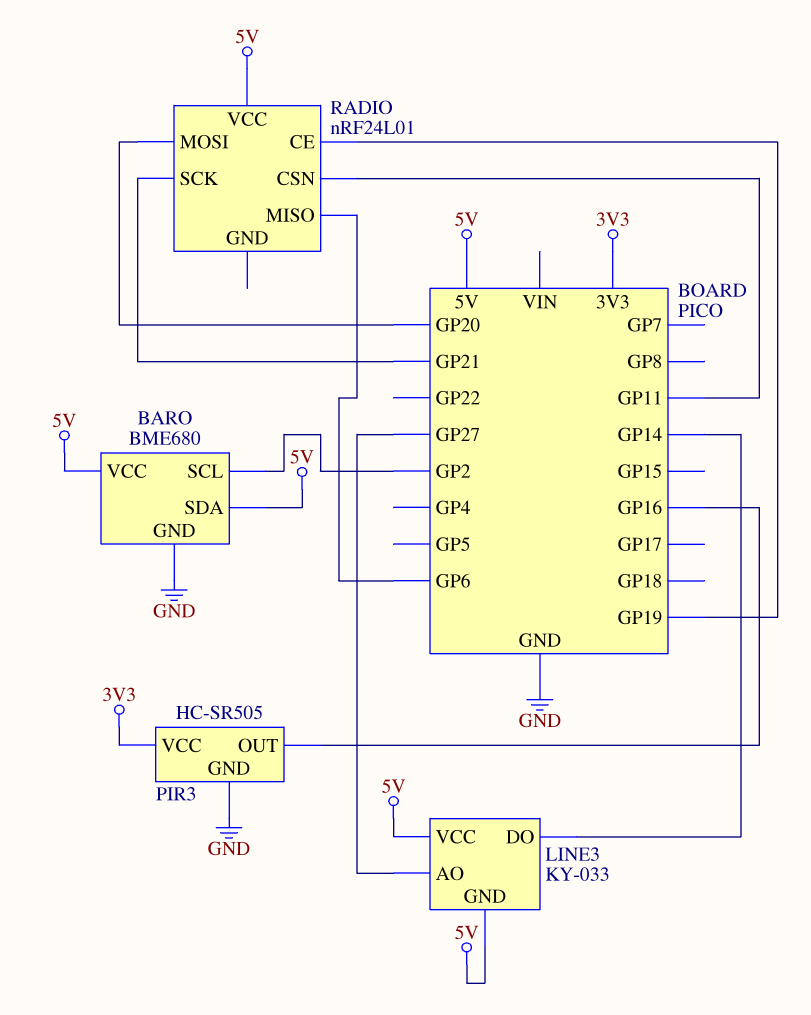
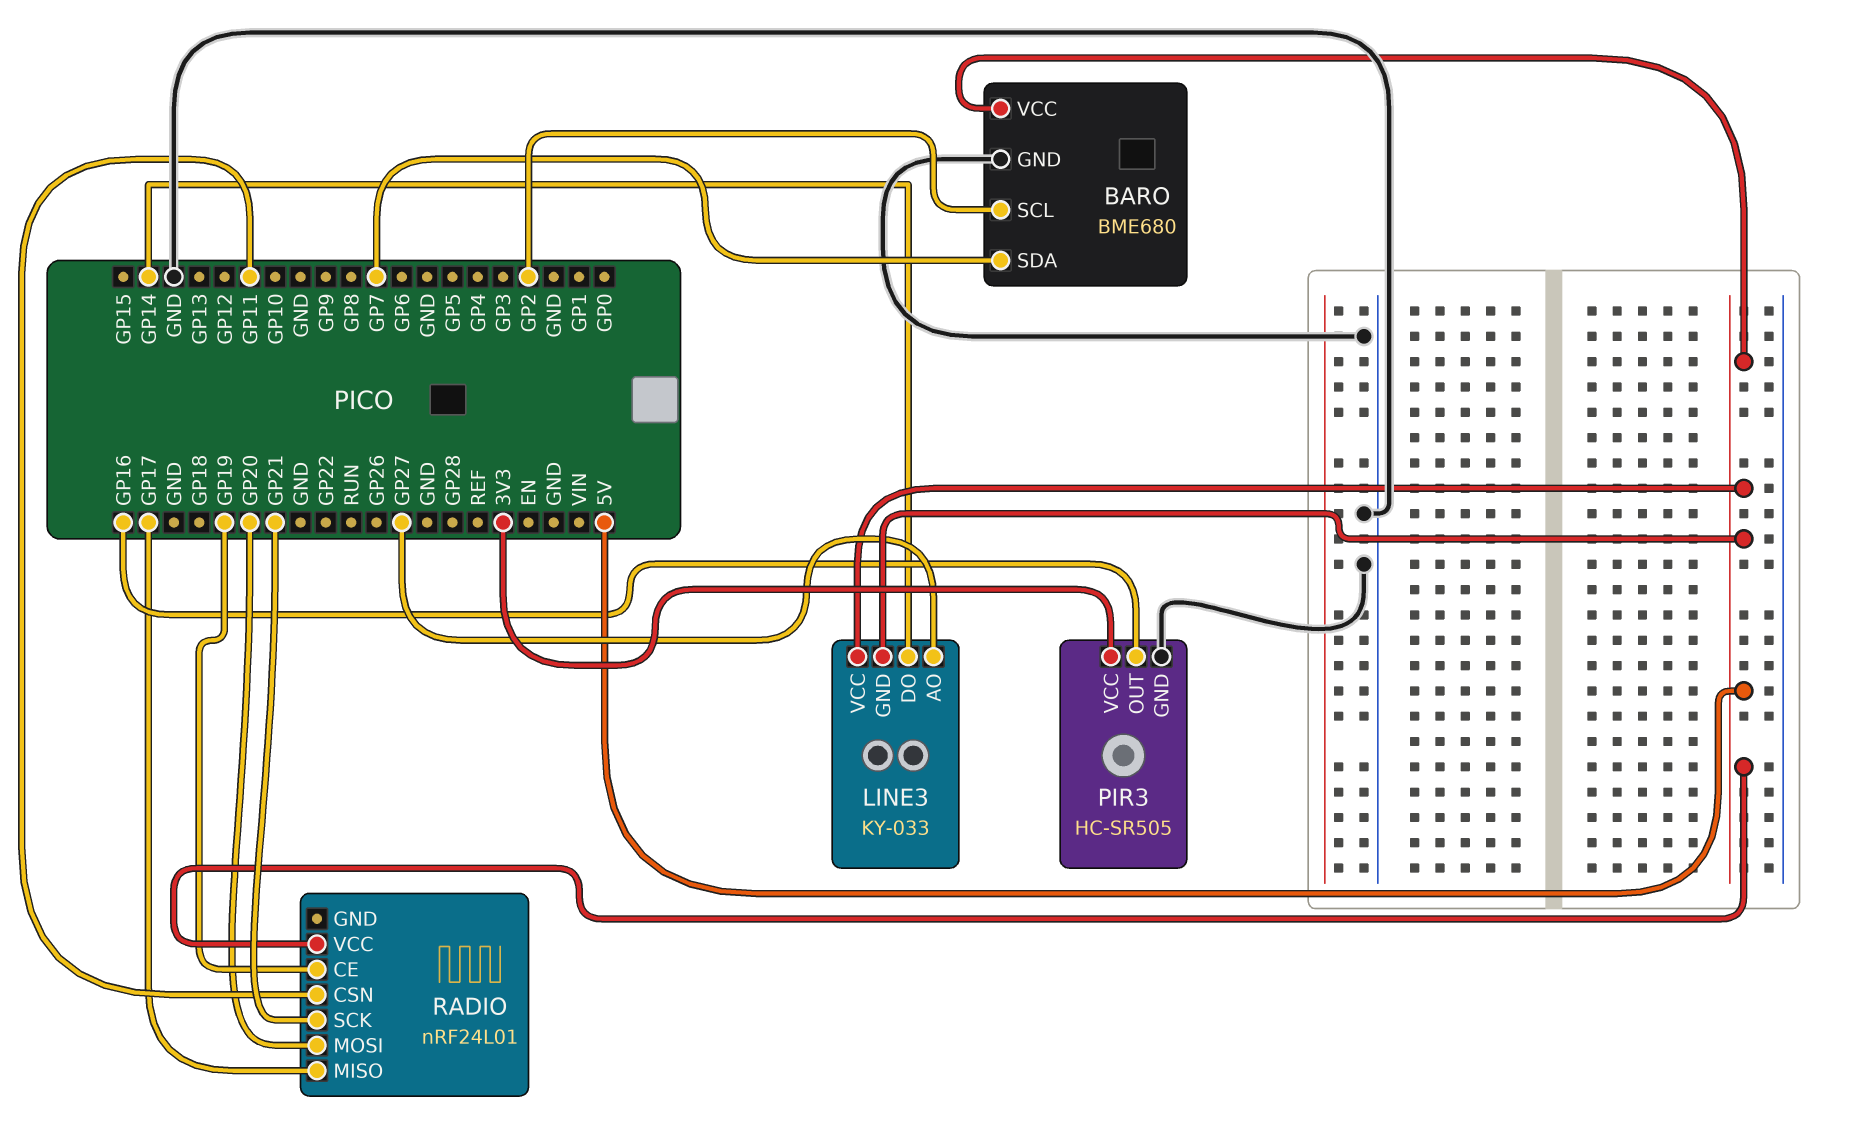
BARO pin SDA: 5V -> GP7
RADIO pin MISO: GP6 -> GP17

